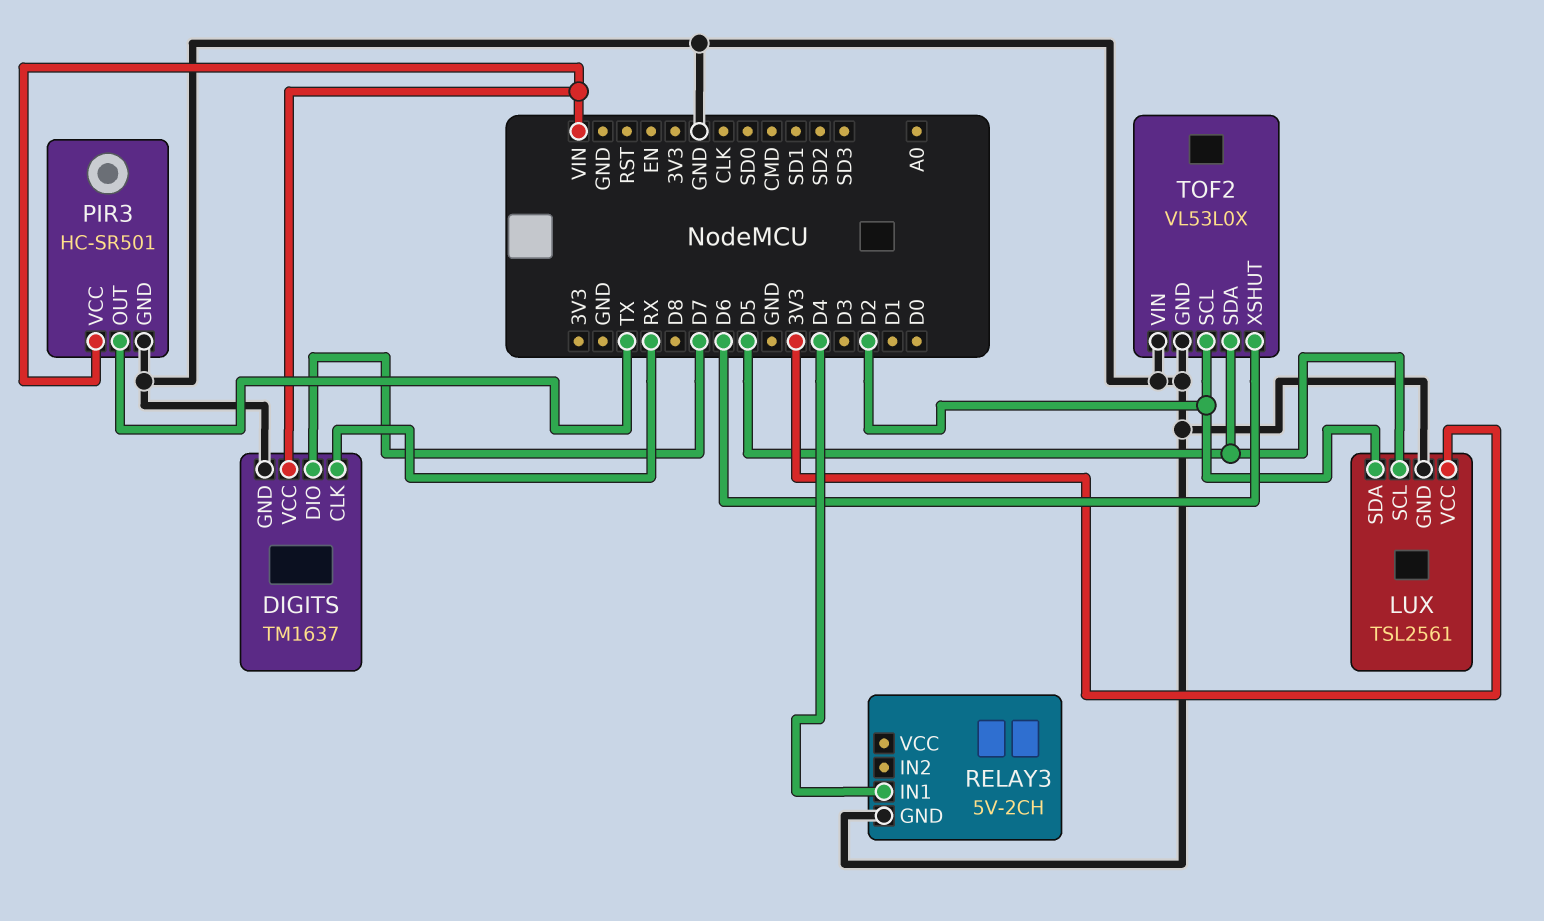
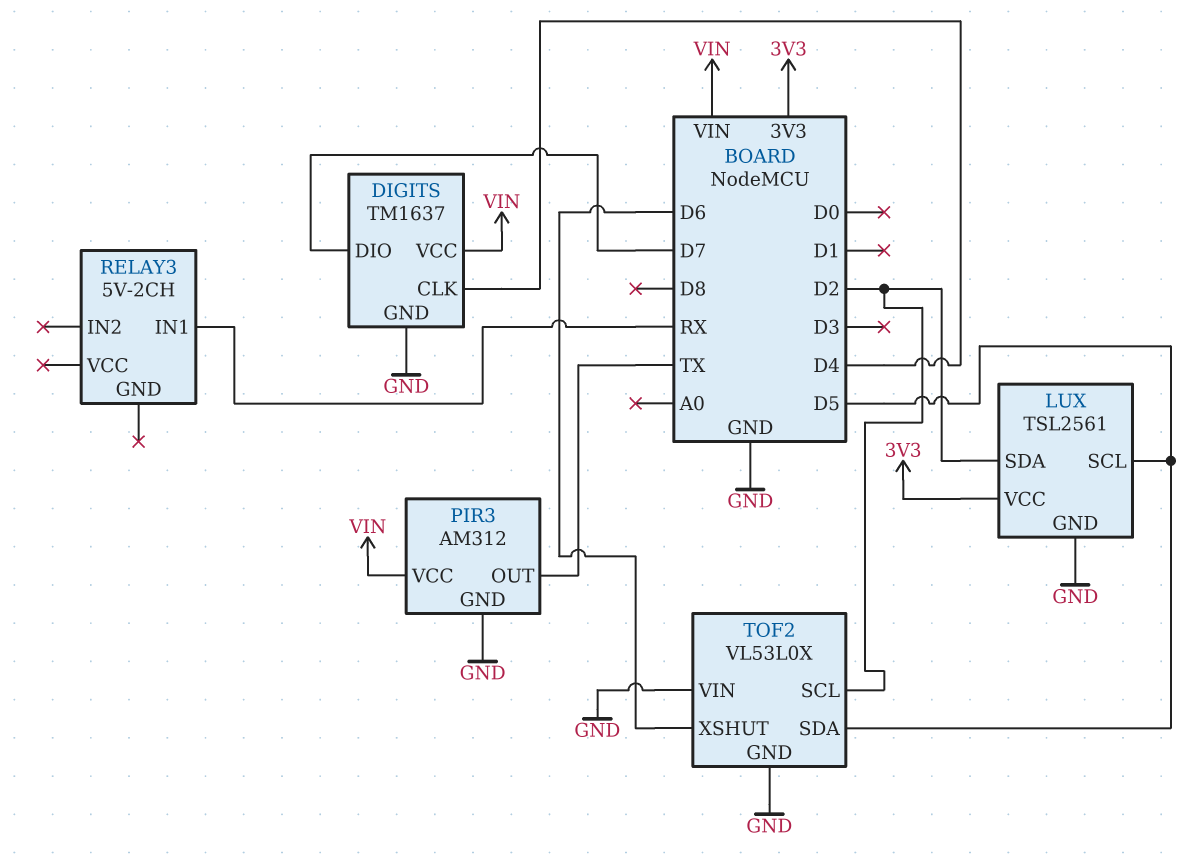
DIGITS pin CLK: RX -> D4
PIR3: HC-SR501 -> AM312
RELAY3 pin GND: GND -> none
RELAY3 pin IN1: D4 -> RX

